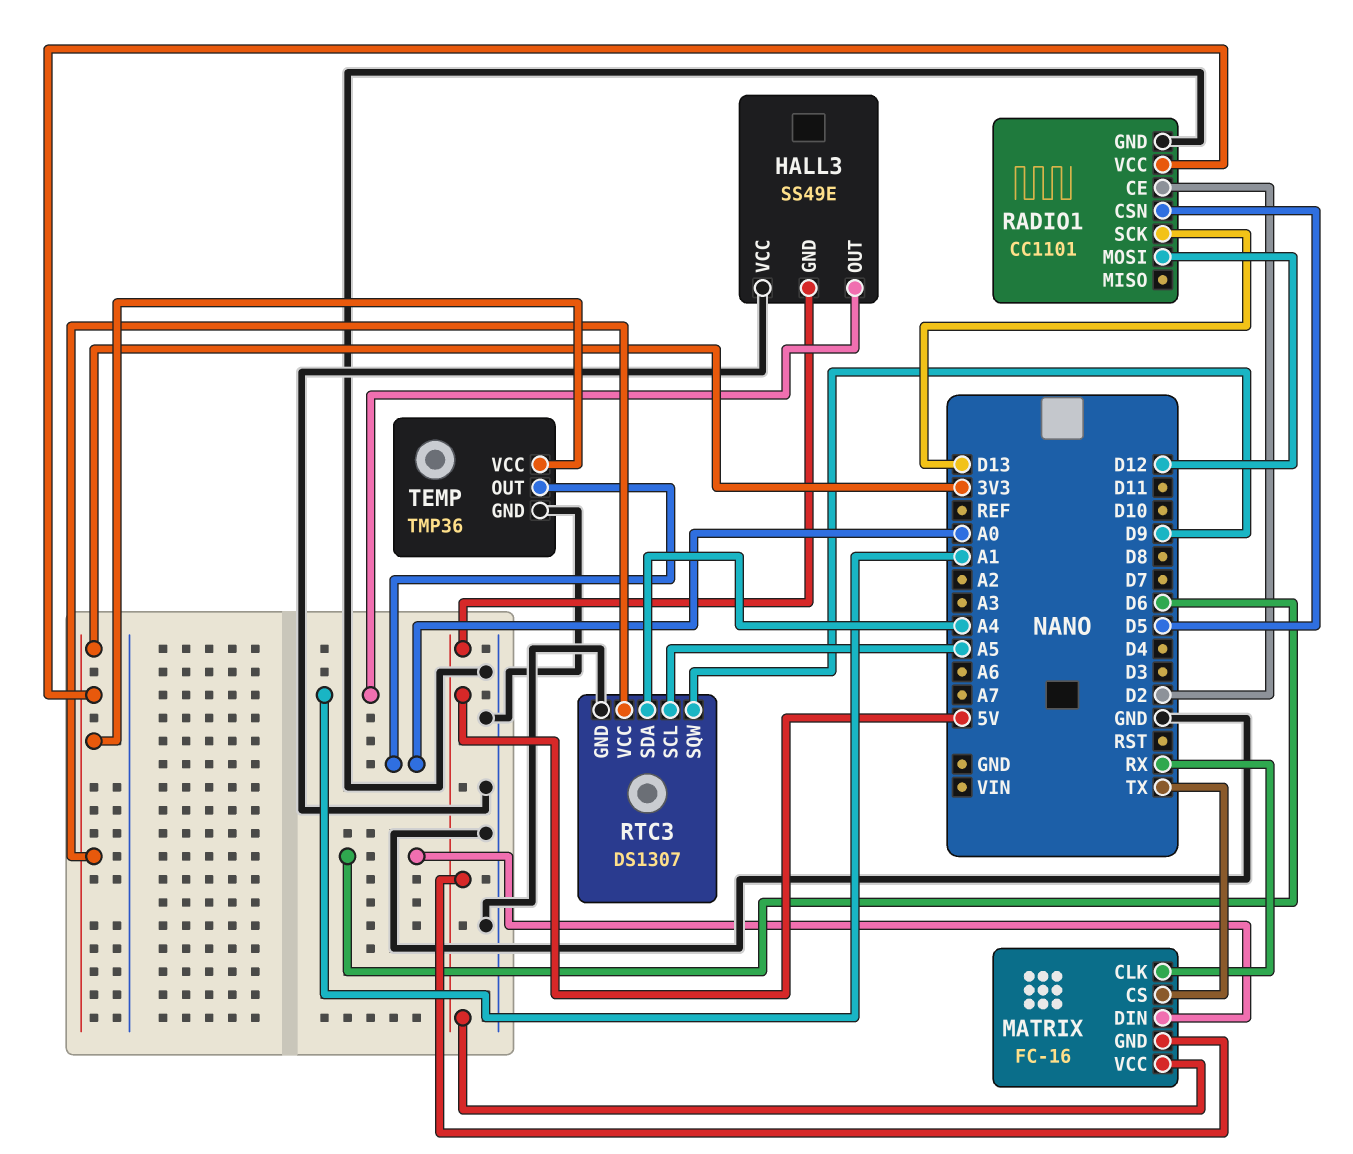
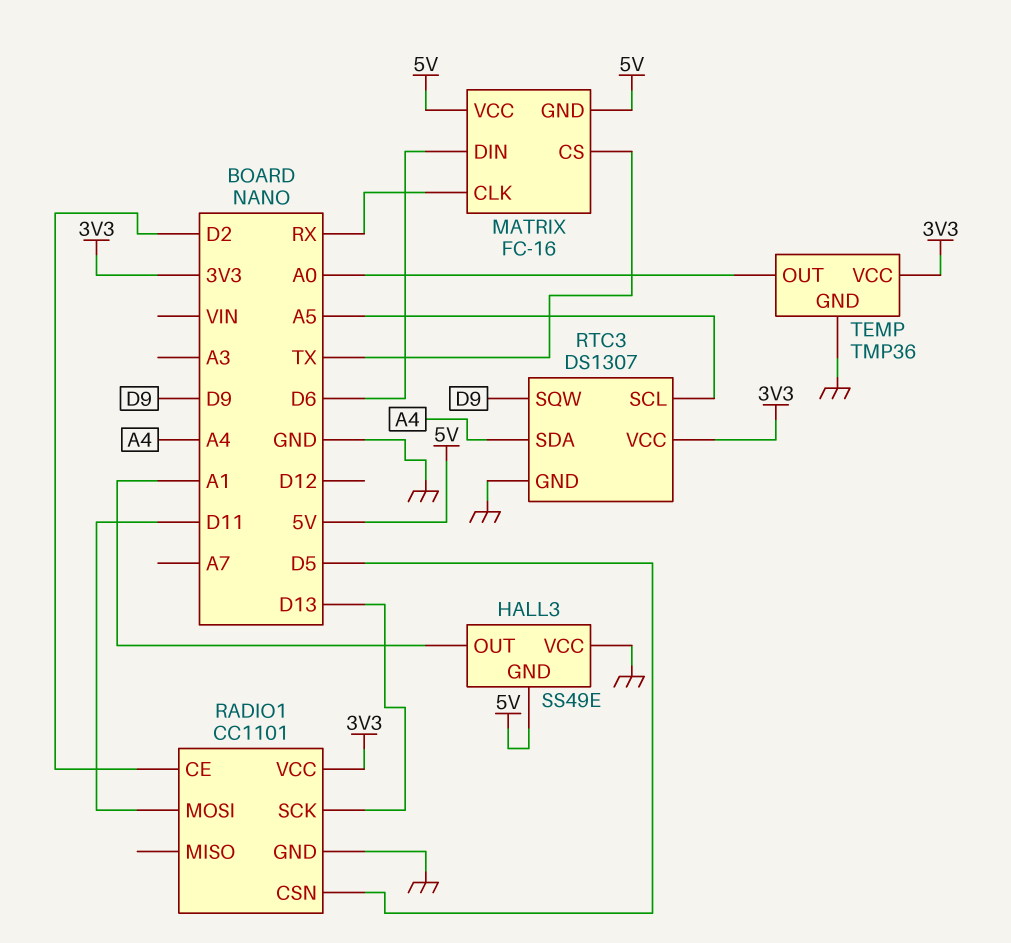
RADIO1 pin MOSI: D12 -> D11

